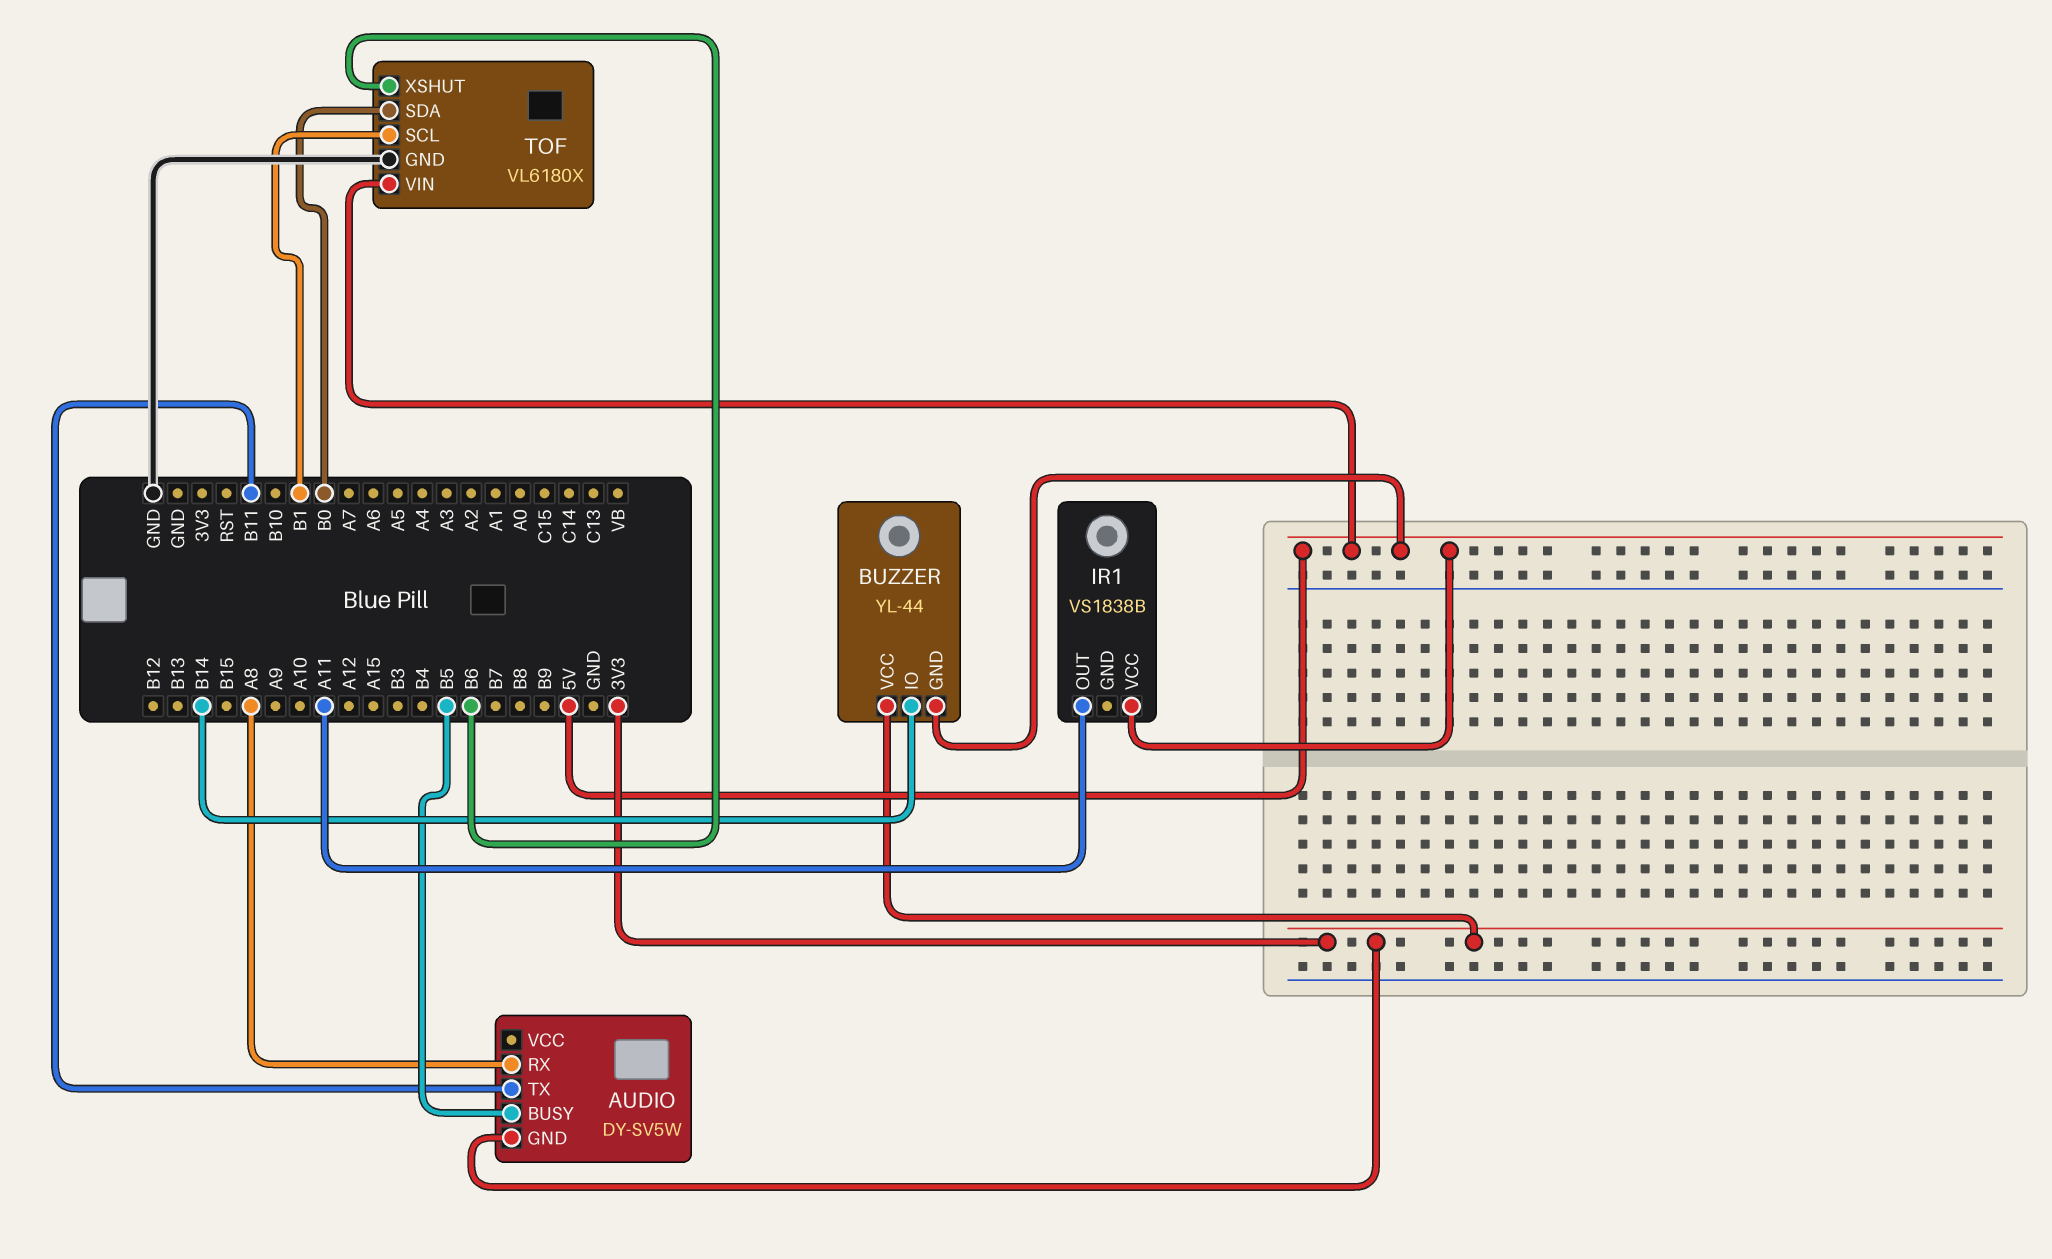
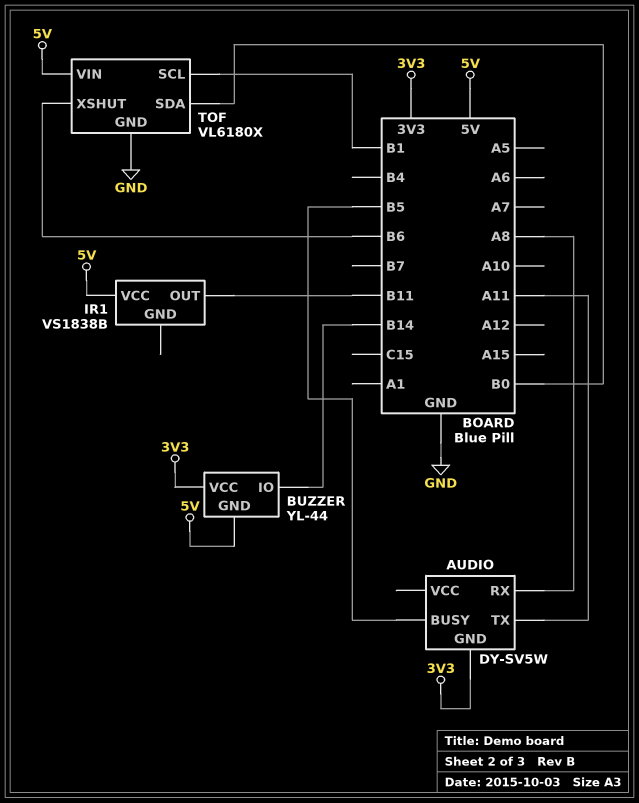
AUDIO pin TX: B11 -> A11
IR1 pin OUT: A11 -> B11

